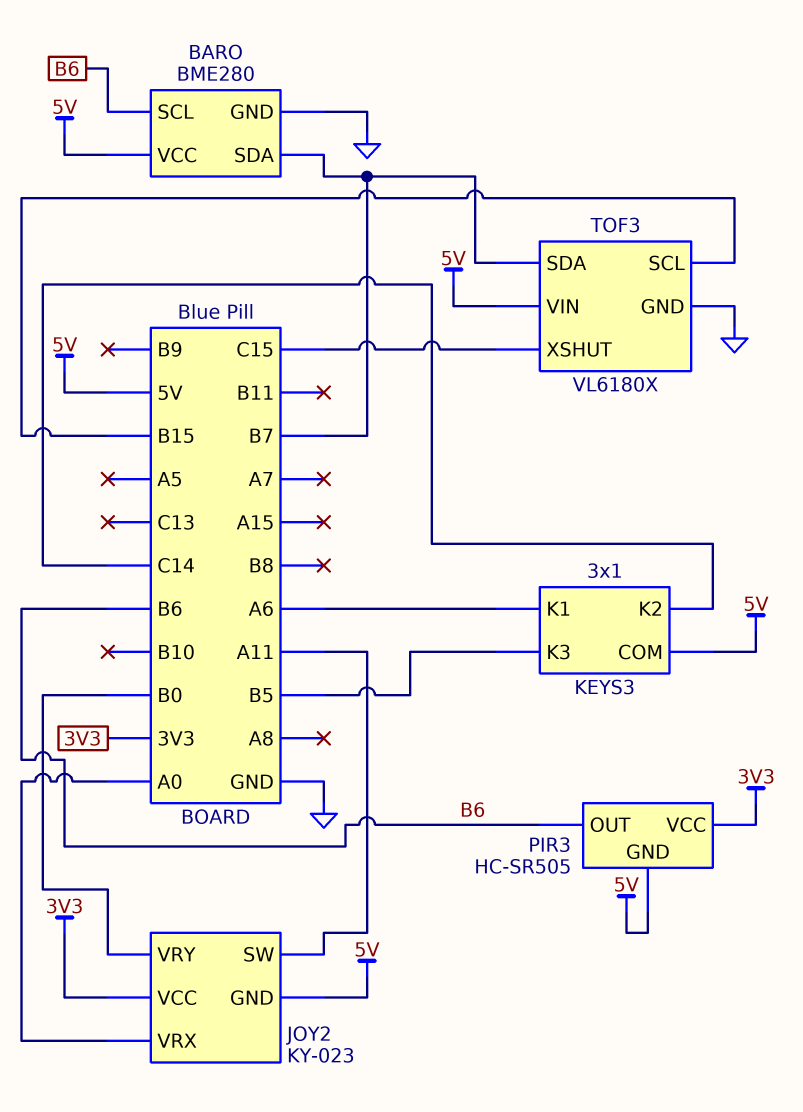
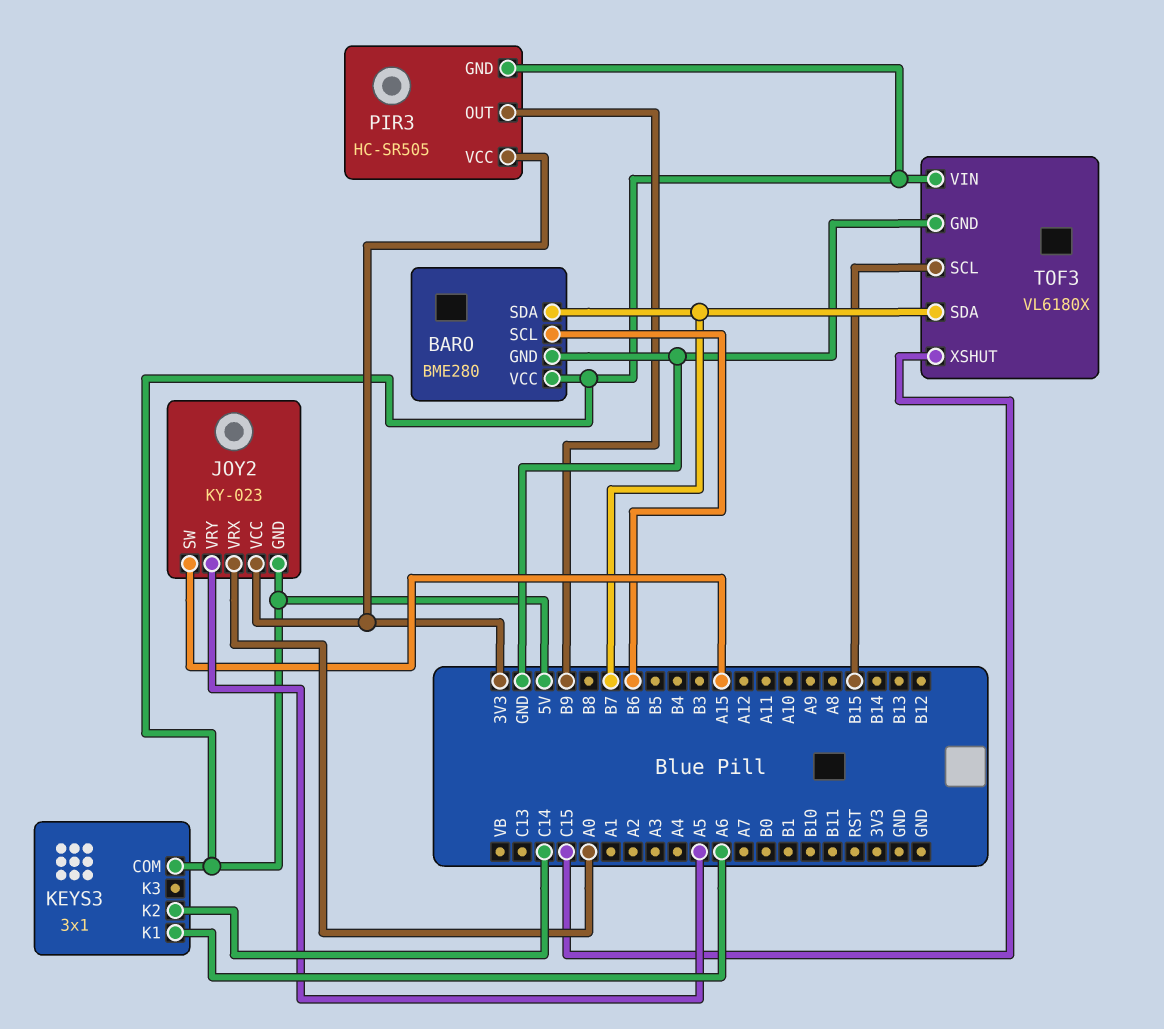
JOY2 pin SW: A11 -> A15
JOY2 pin VRY: B0 -> A5
KEYS3 pin K3: B5 -> none
PIR3 pin OUT: B6 -> B9

